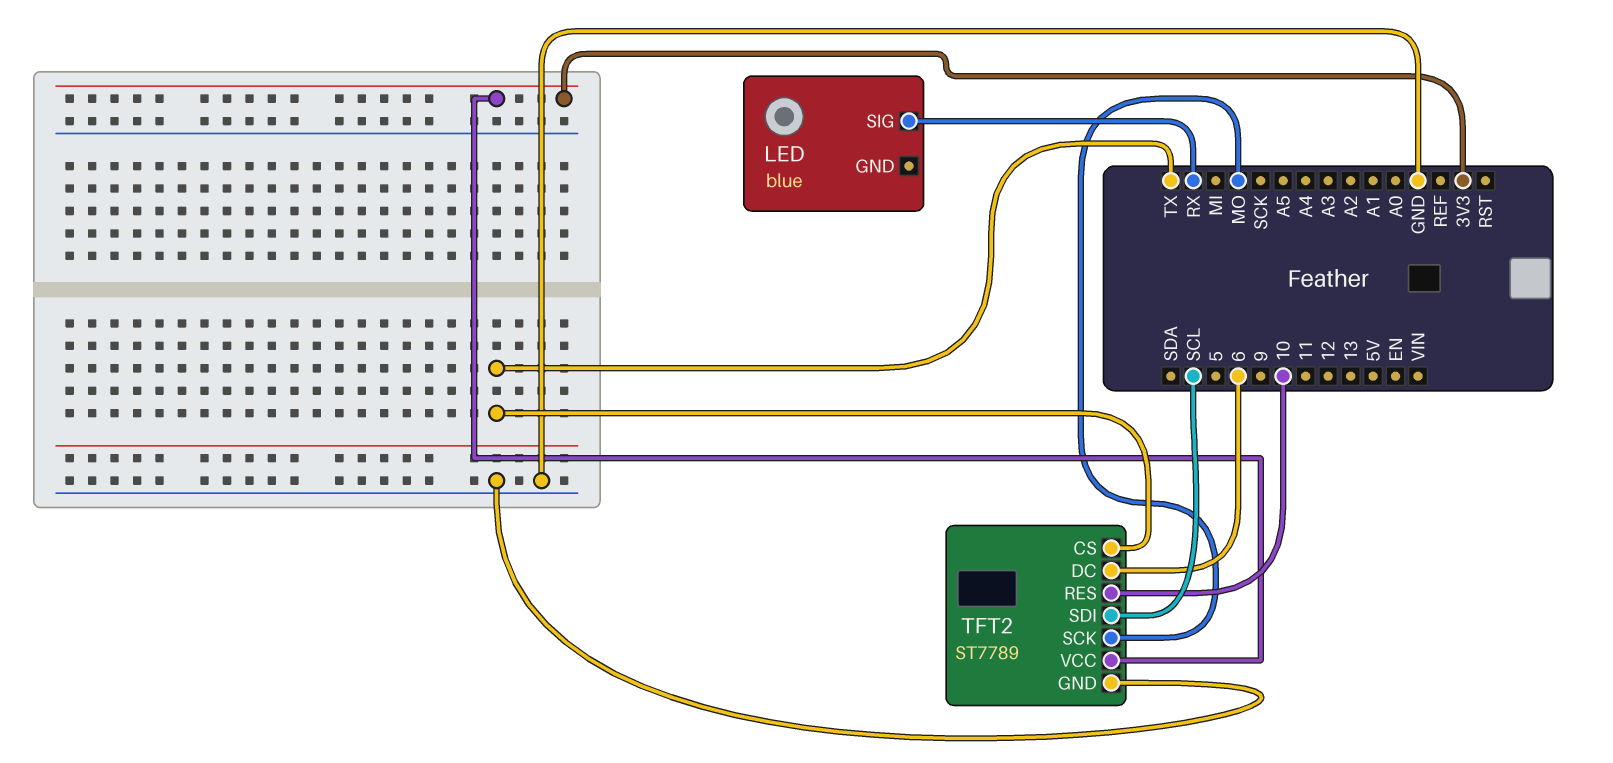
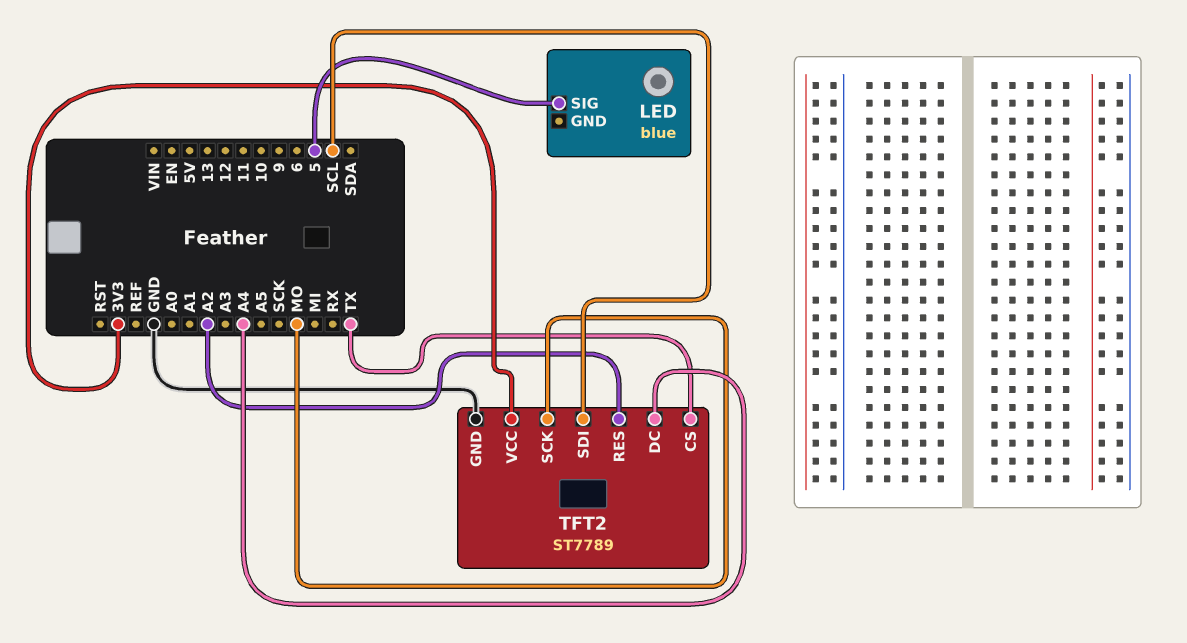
LED pin SIG: RX -> 5
TFT2 pin DC: 6 -> A4
TFT2 pin RES: 10 -> A2

